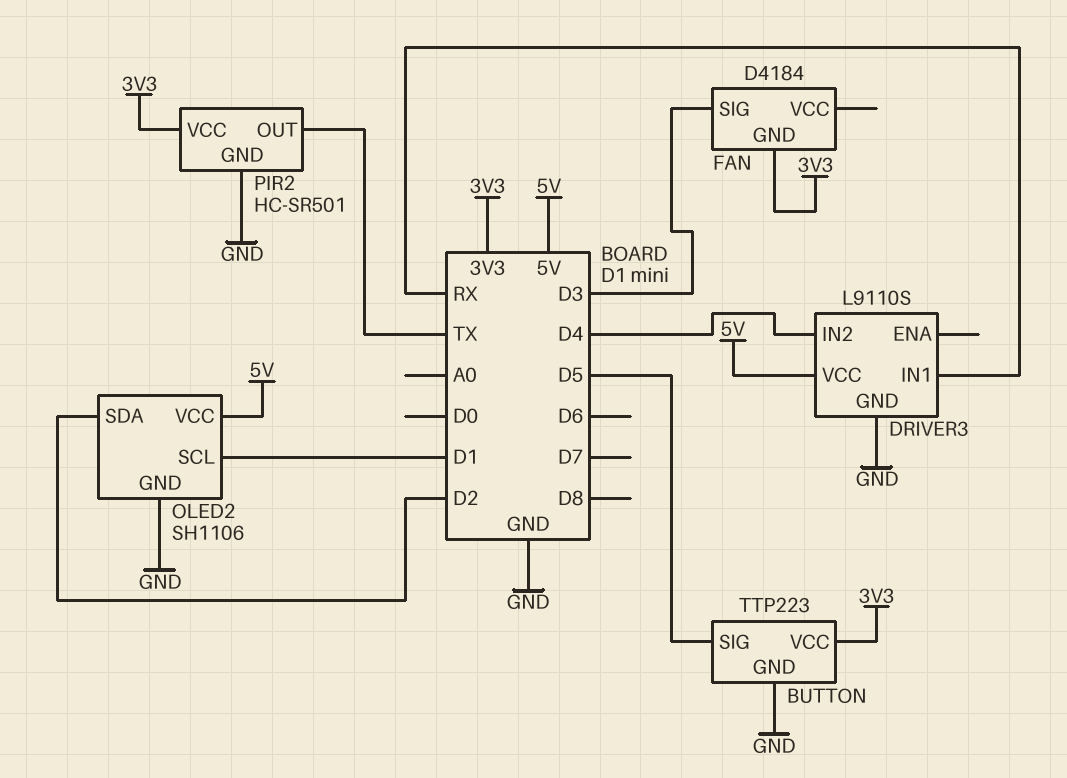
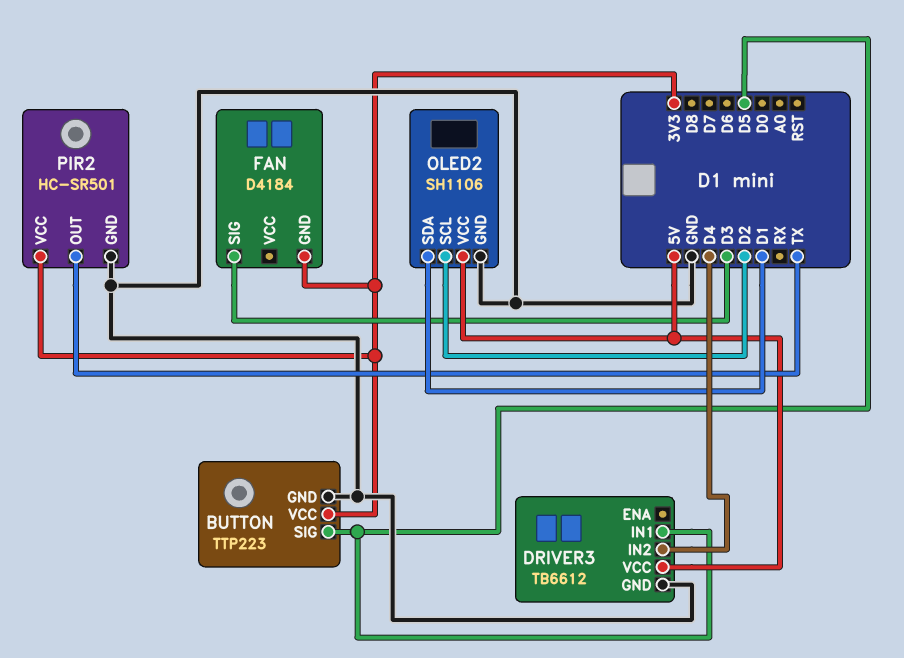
DRIVER3: L9110S -> TB6612
DRIVER3 pin IN1: RX -> D5
OLED2 pin SCL: D1 -> D2
OLED2 pin SDA: D2 -> D1

